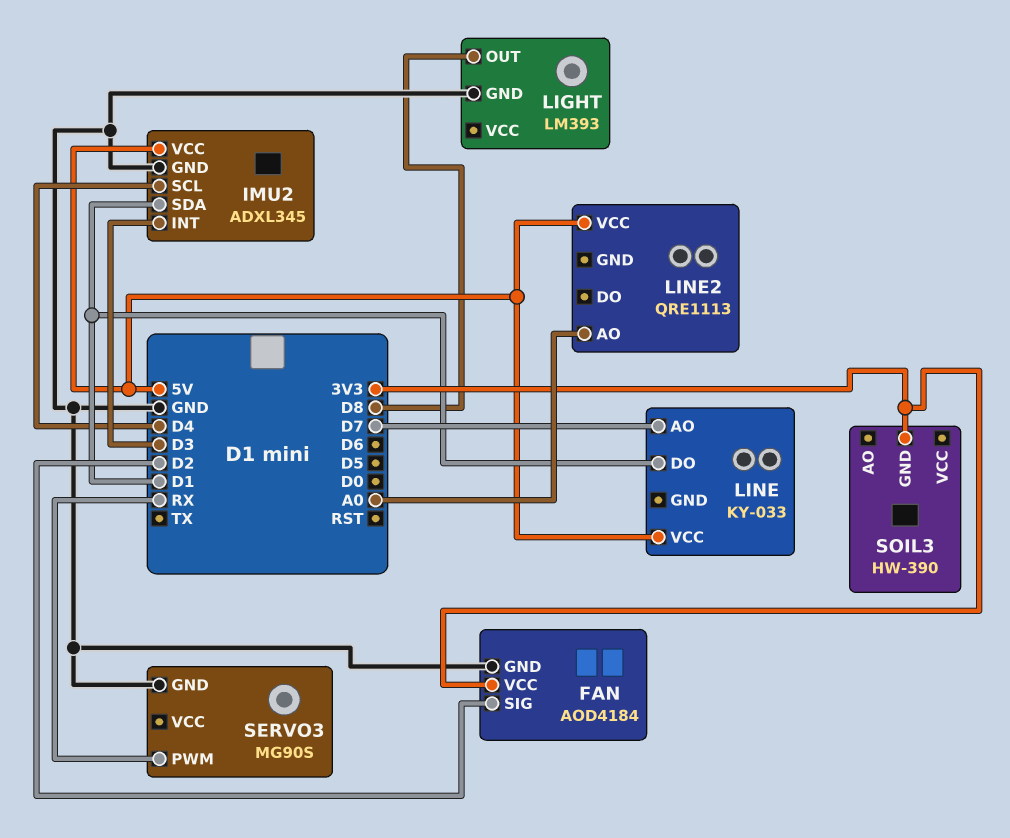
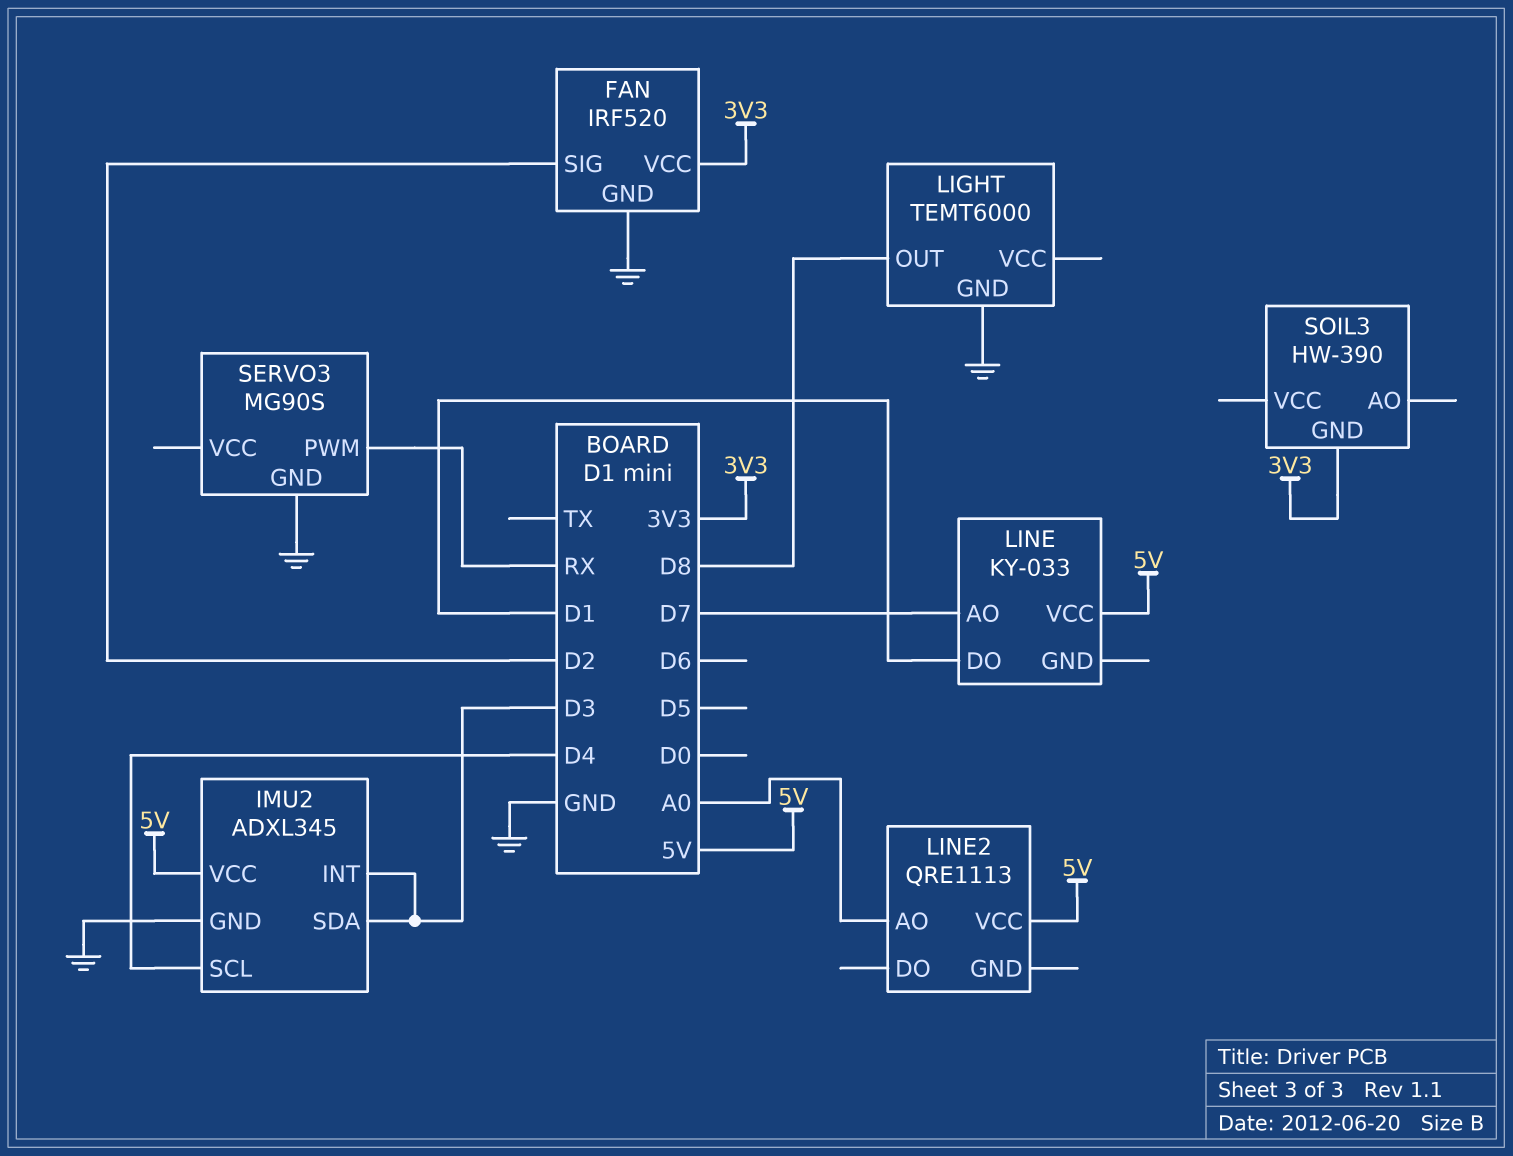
FAN: AOD4184 -> IRF520
IMU2 pin SDA: D1 -> D3
LIGHT: LM393 -> TEMT6000

